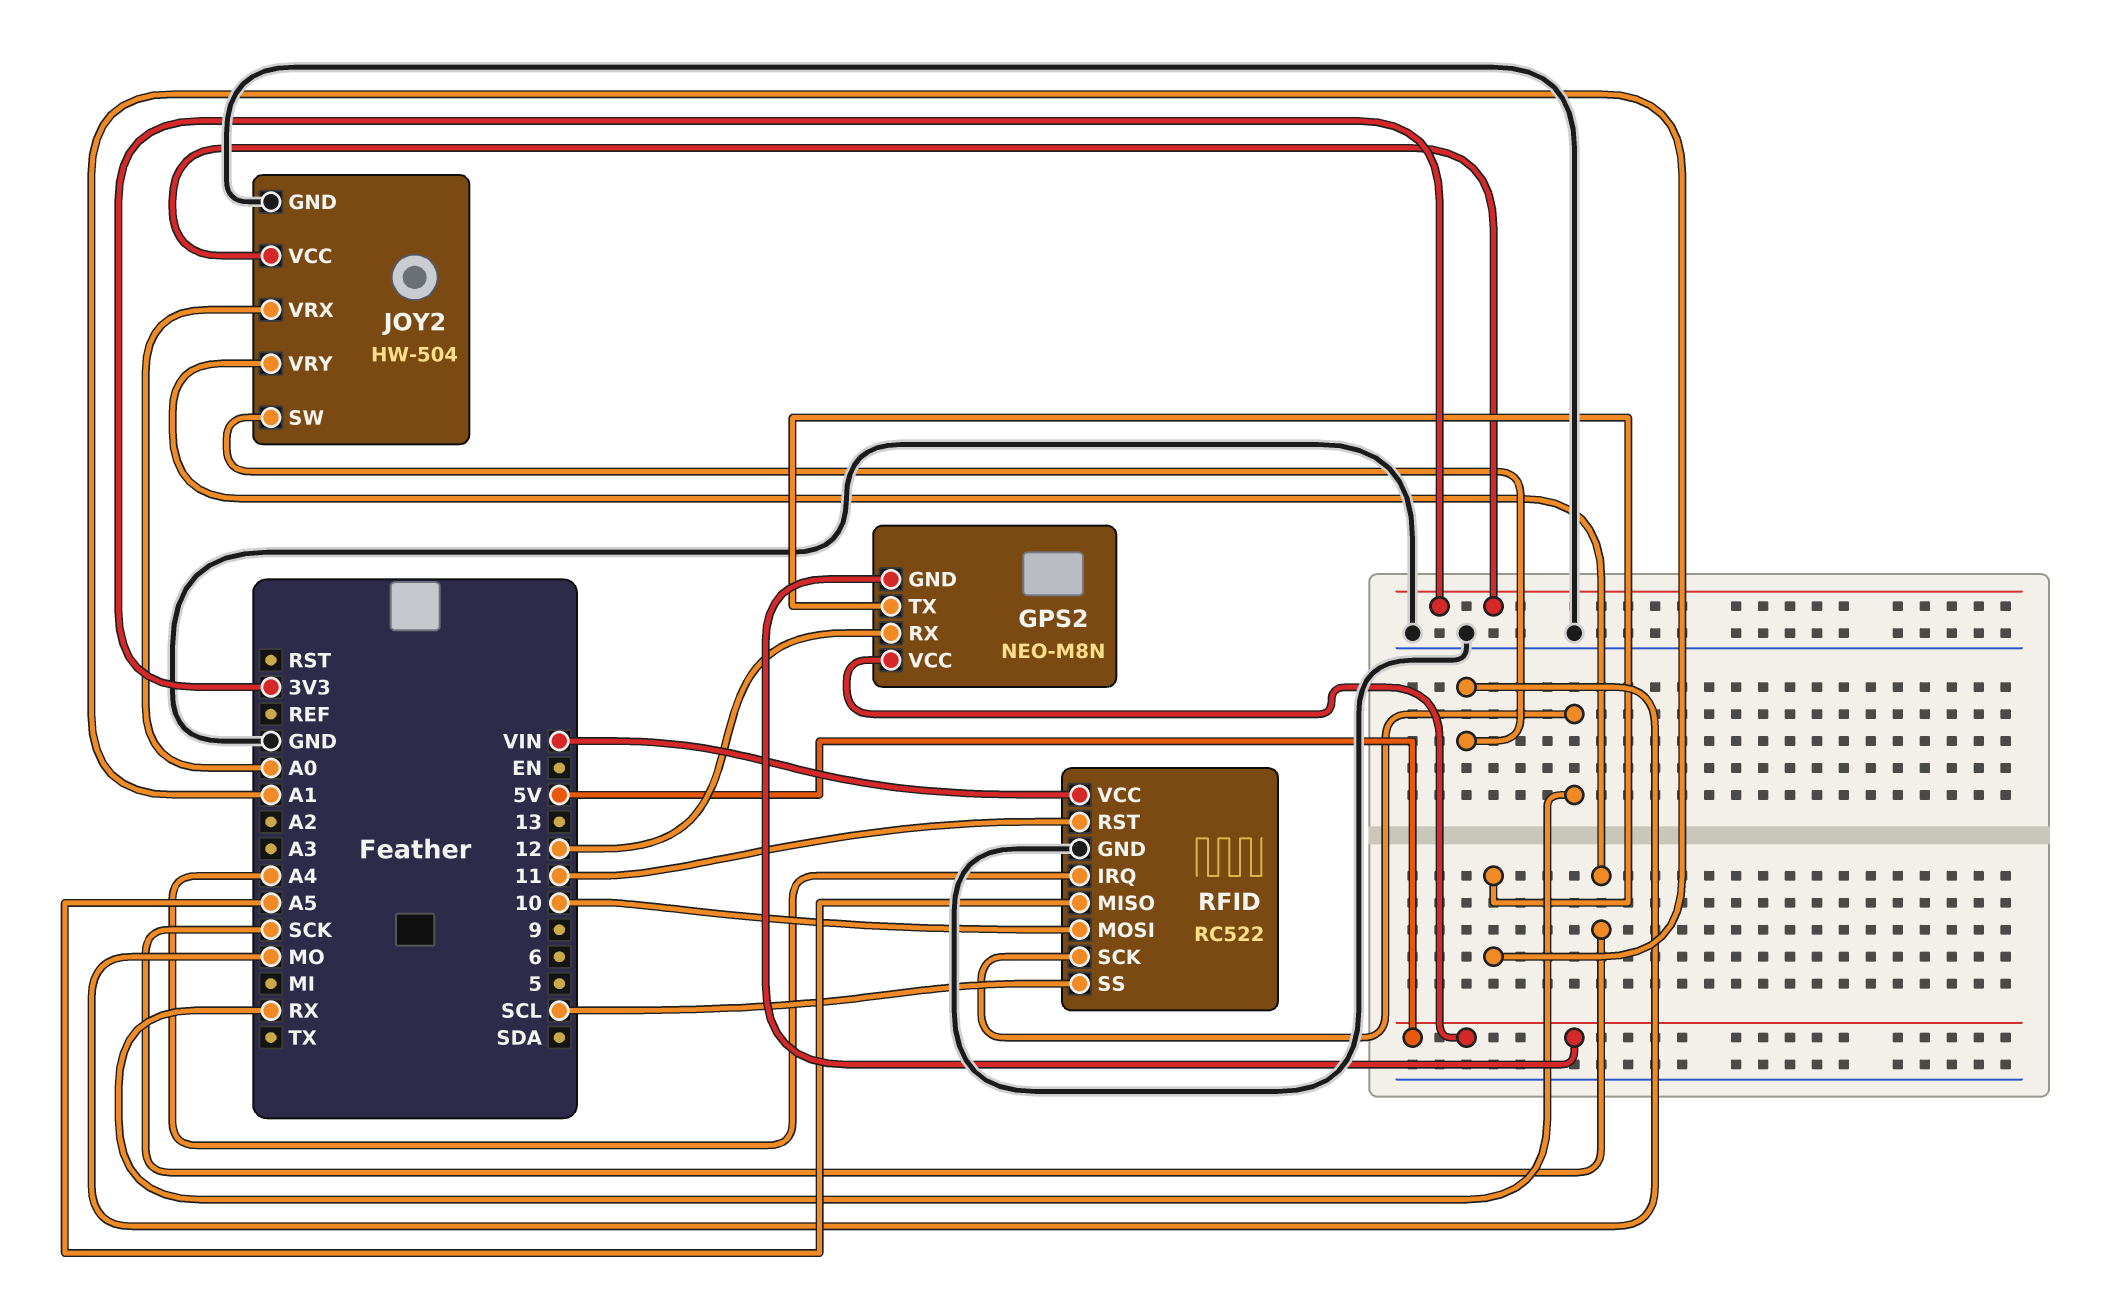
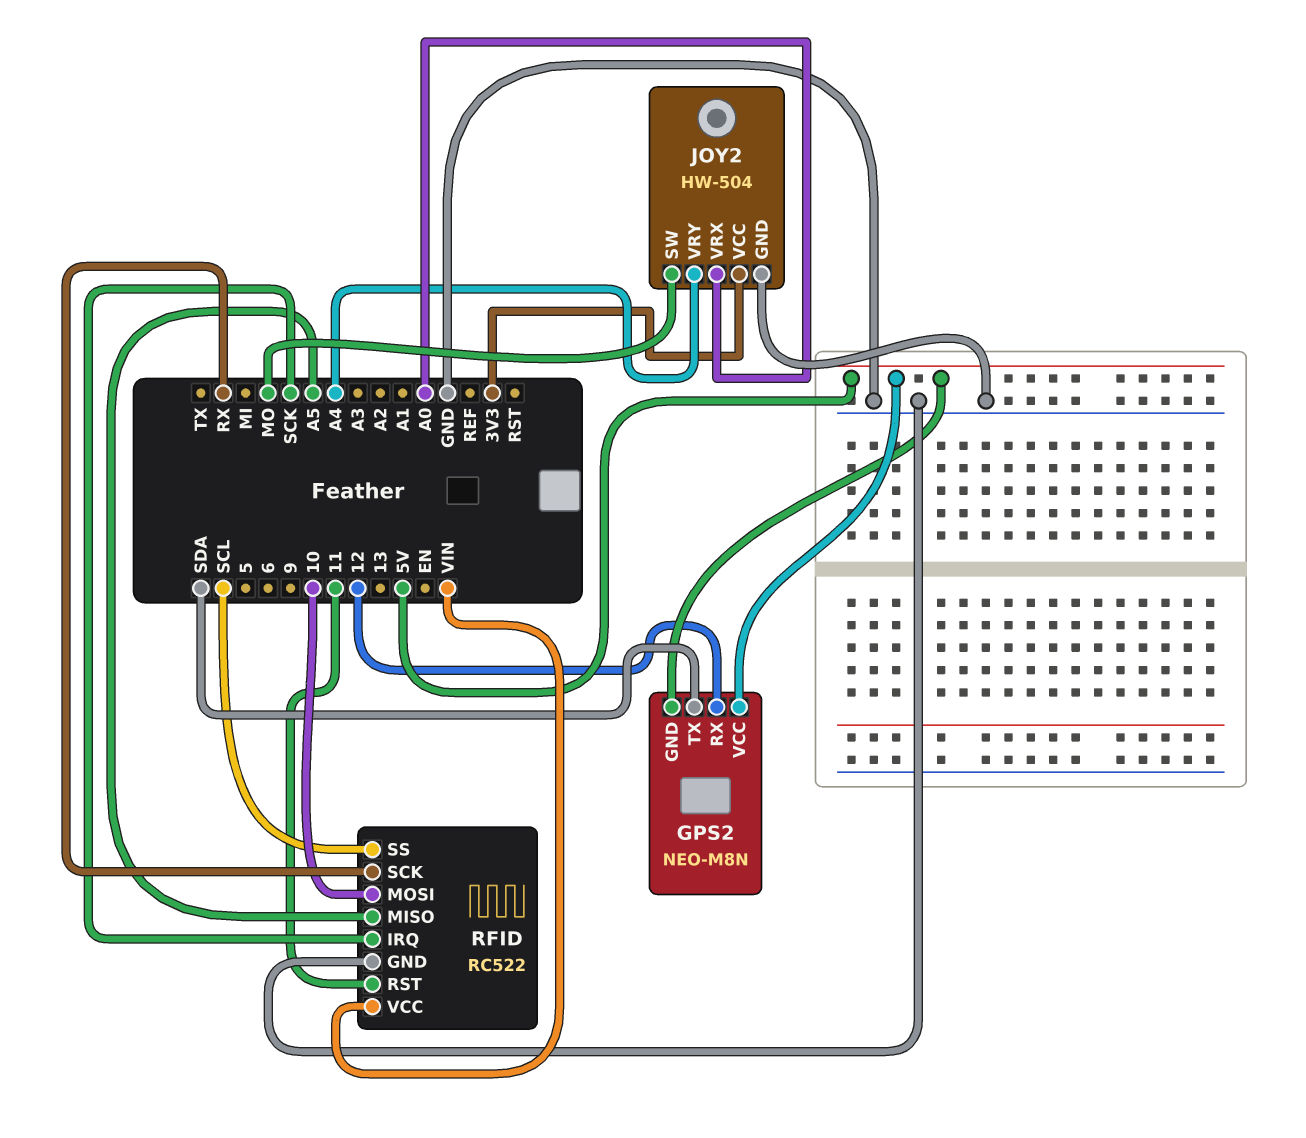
GPS2 pin TX: A1 -> SDA
JOY2 pin VRY: SCK -> A4
RFID pin IRQ: A4 -> SCK

